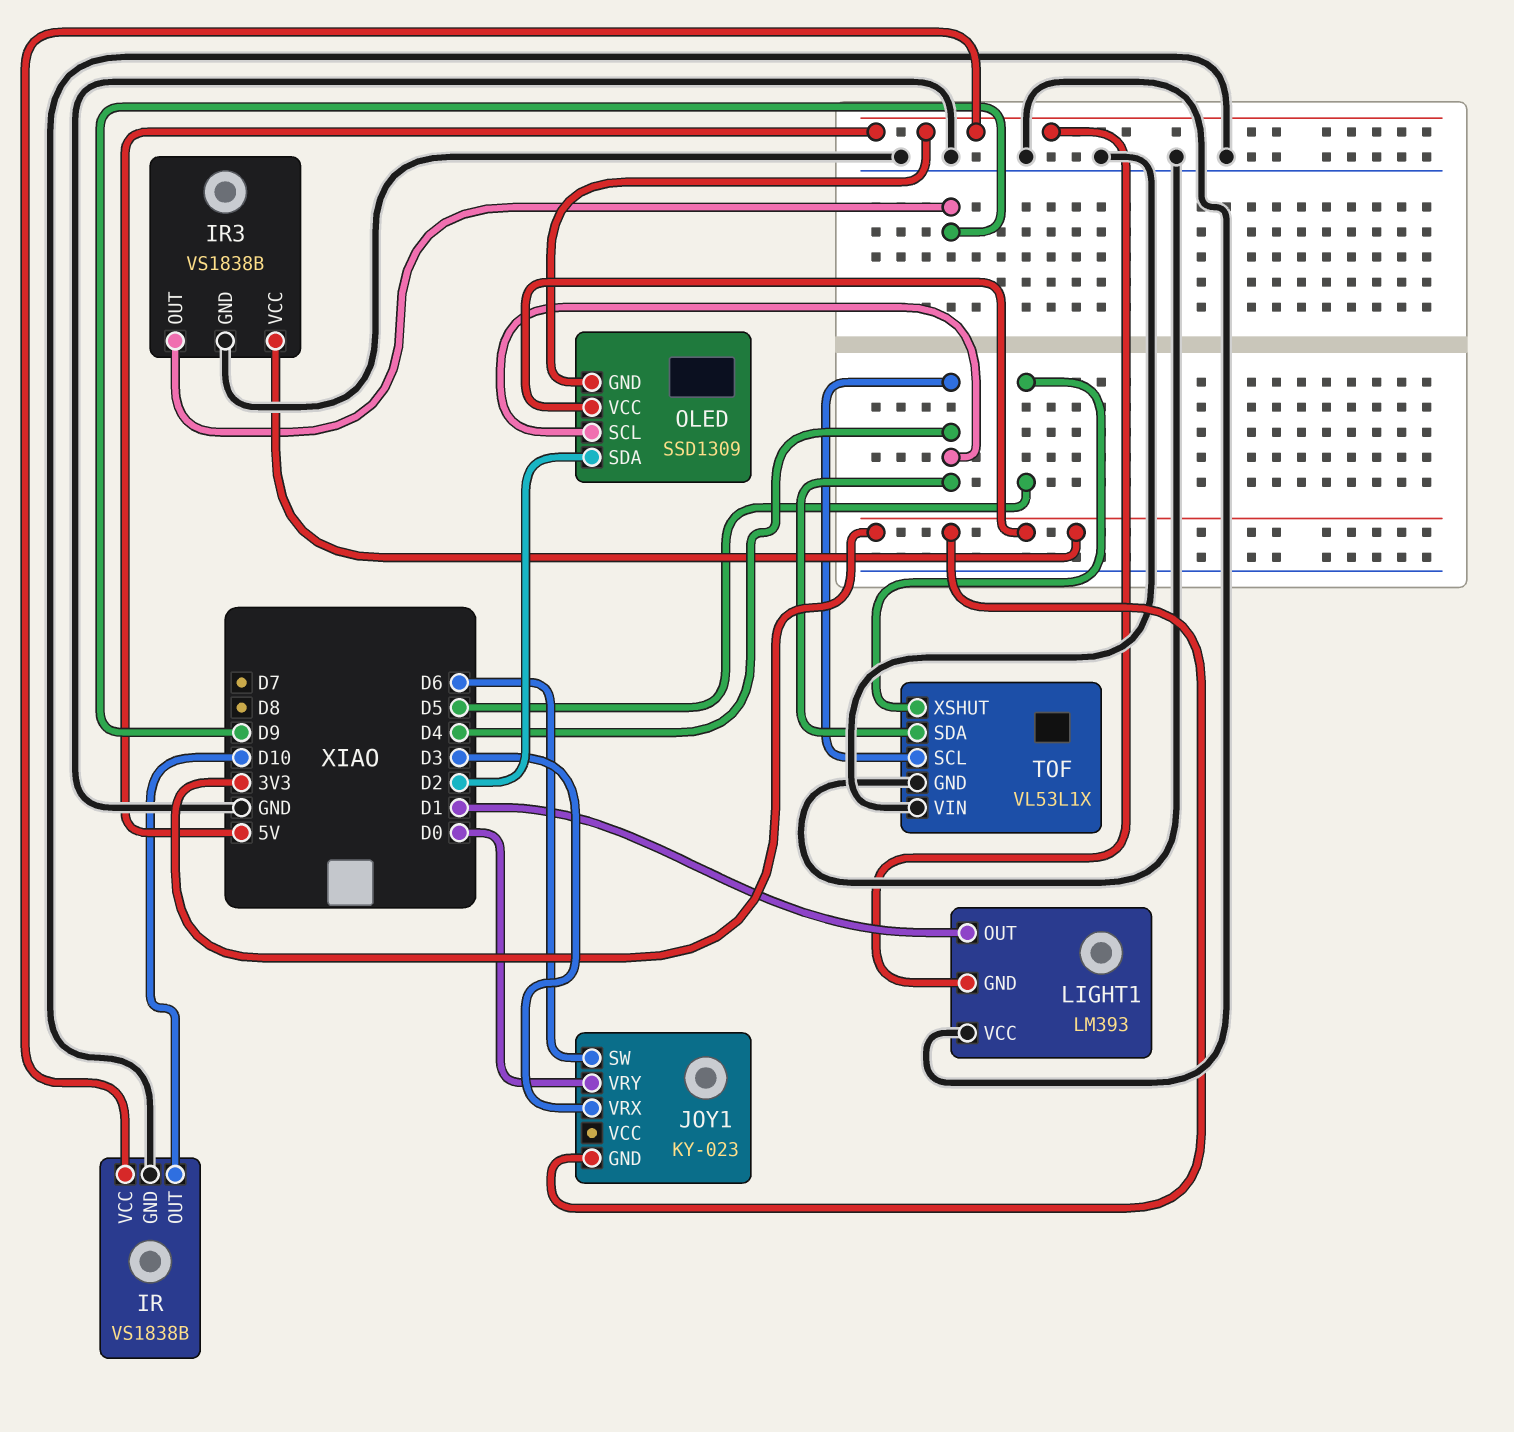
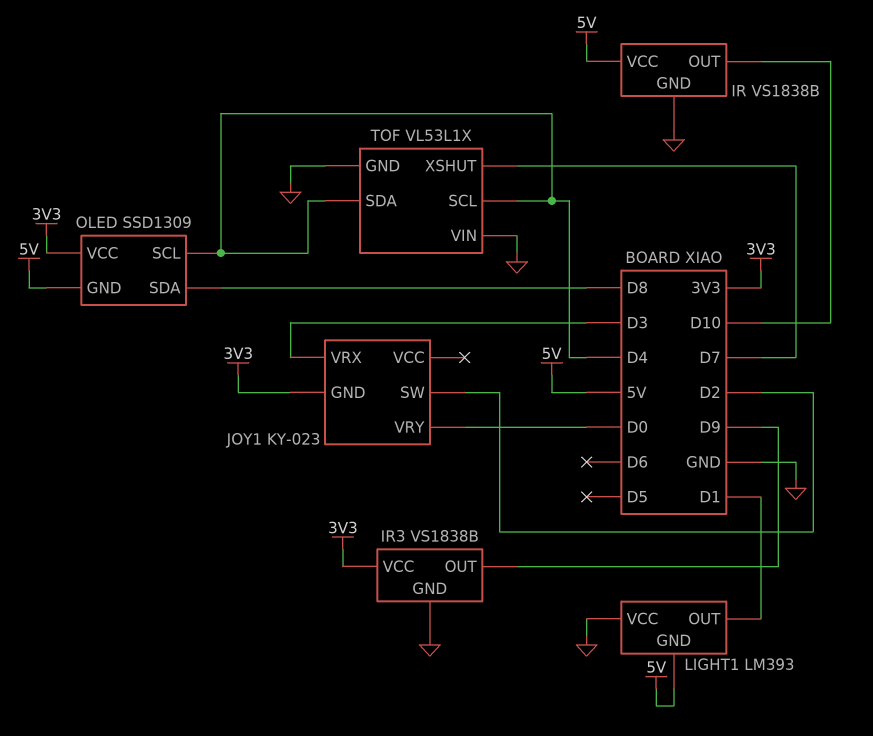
JOY1 pin SW: D6 -> D2
OLED pin SDA: D2 -> D8
TOF pin XSHUT: D5 -> D7

